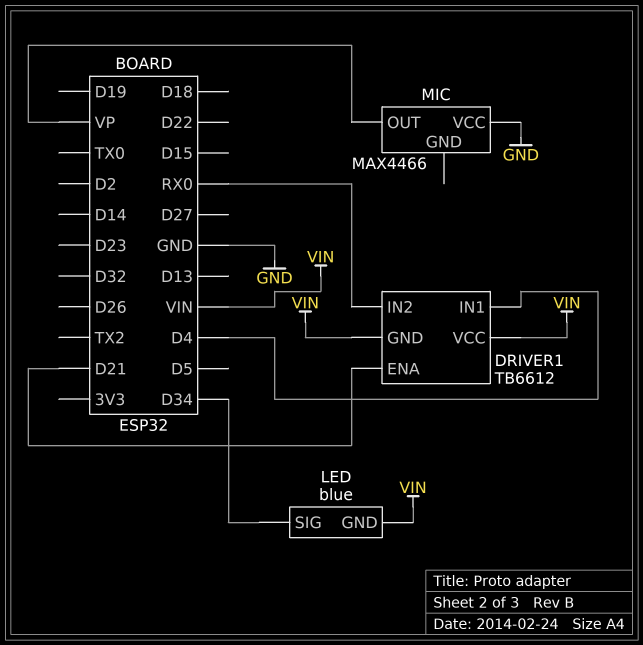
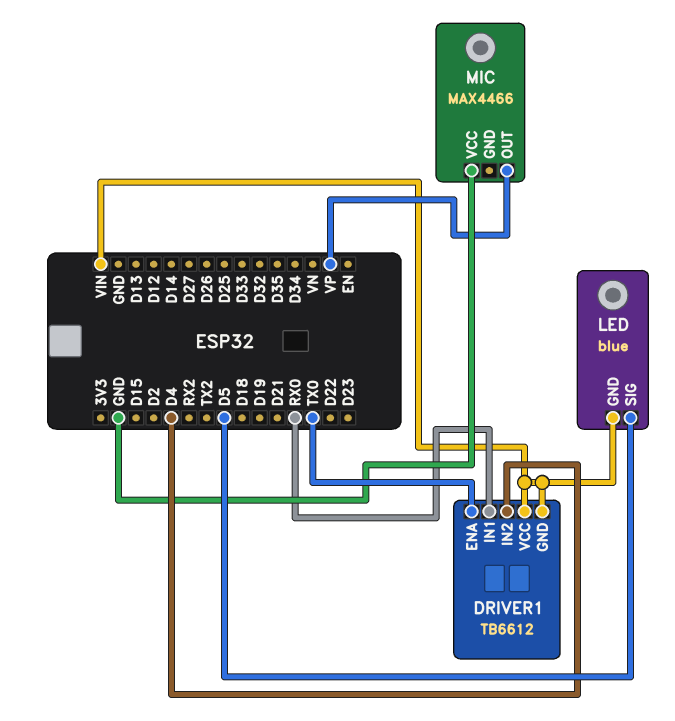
DRIVER1 pin ENA: D21 -> TX0
DRIVER1 pin IN1: D4 -> RX0
DRIVER1 pin IN2: RX0 -> D4
LED pin SIG: D34 -> D5

